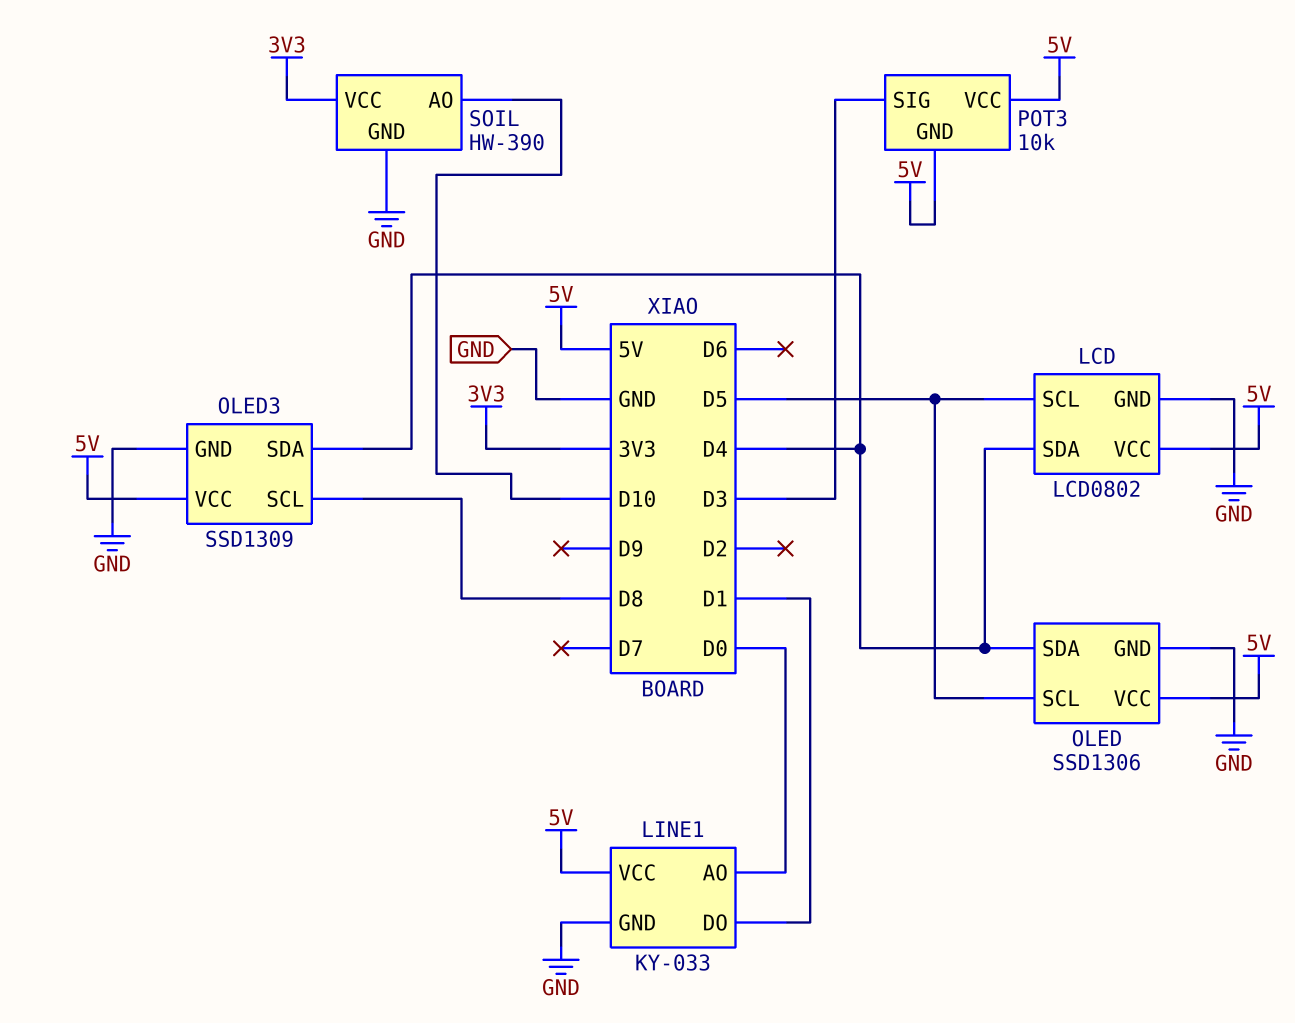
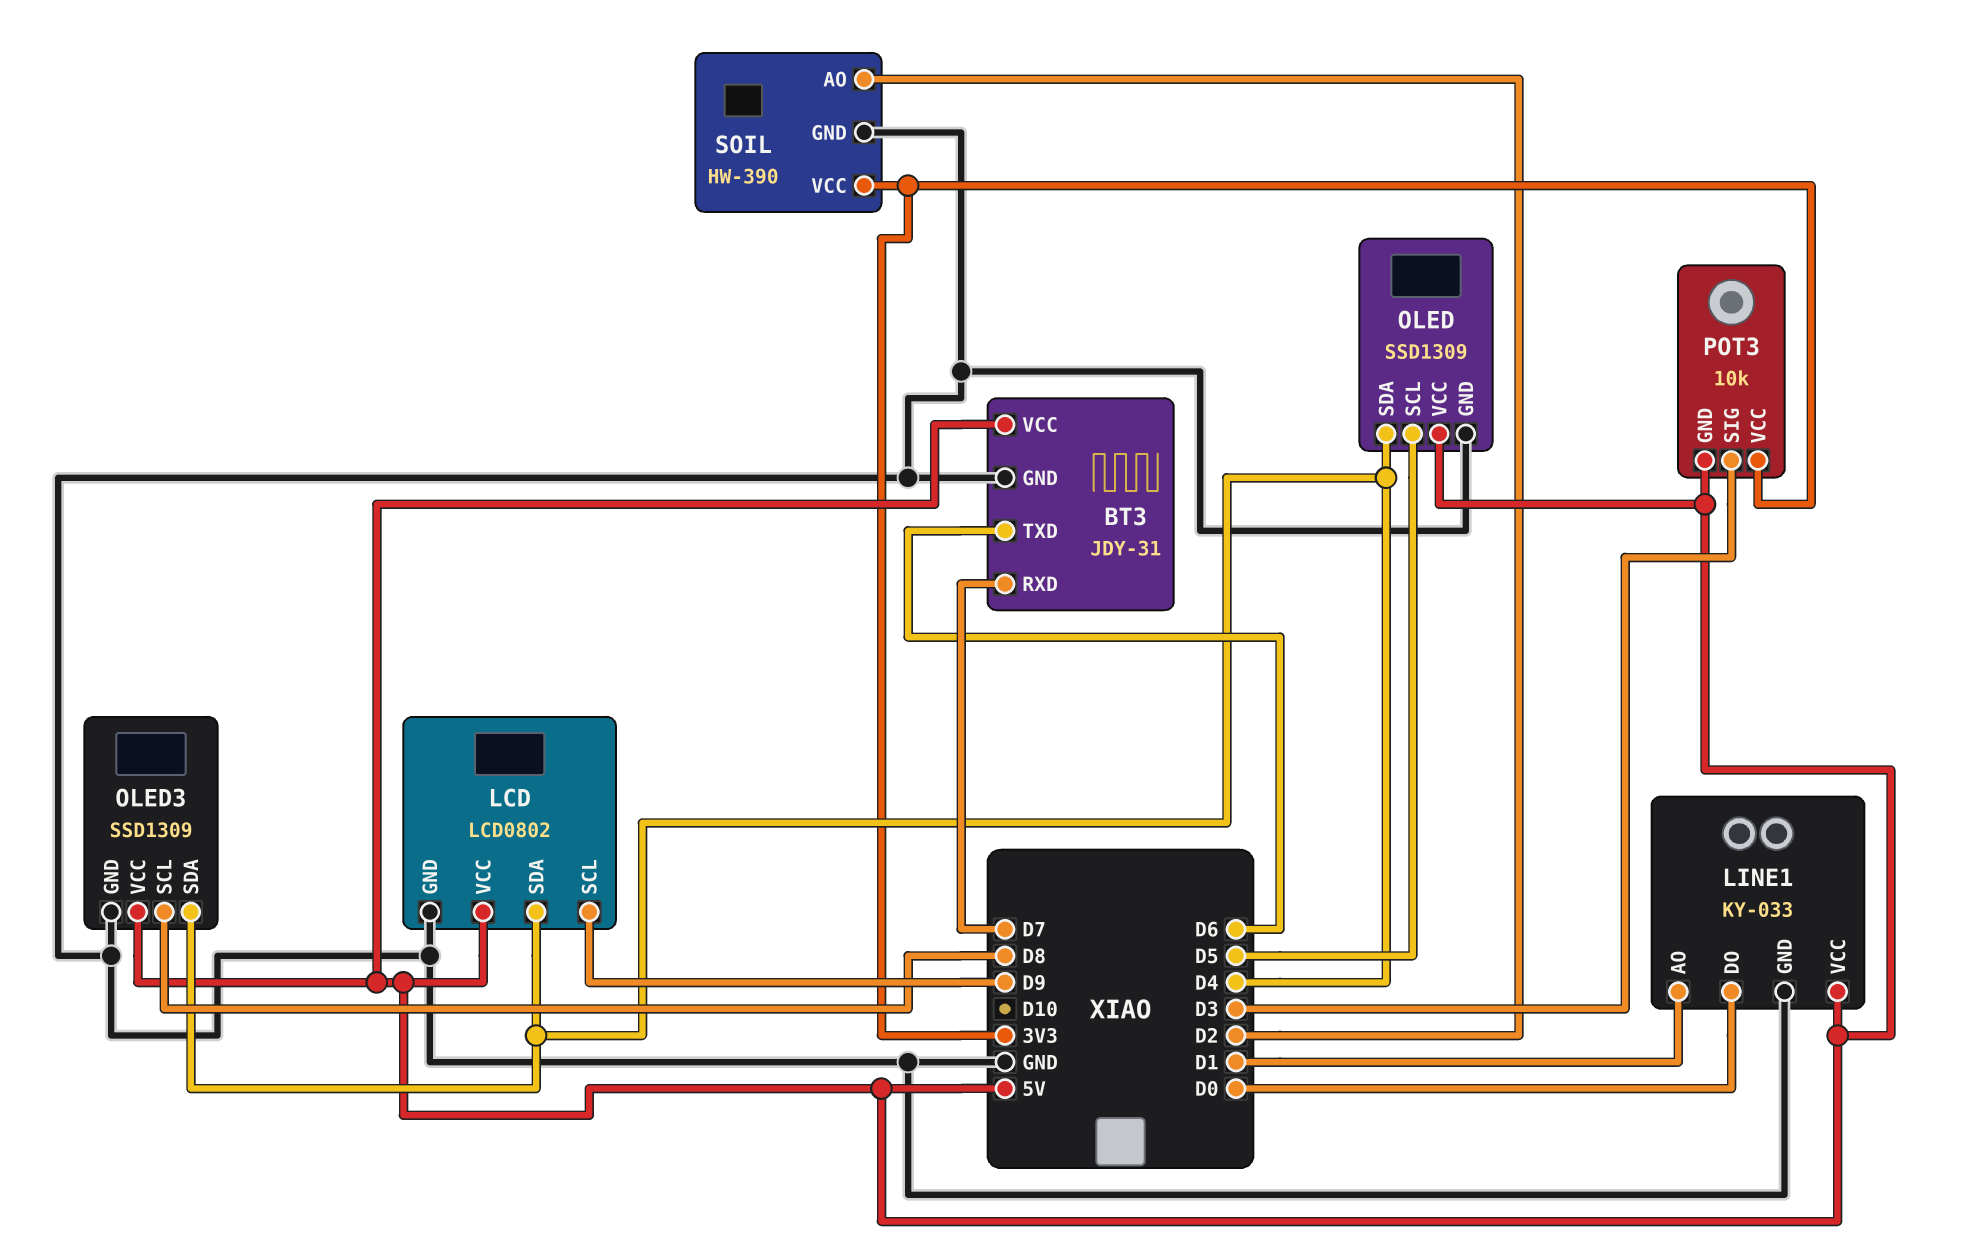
BT3: none -> JDY-31
BT3 pin GND: none -> GND
BT3 pin RXD: none -> D7
BT3 pin TXD: none -> D6
BT3 pin VCC: none -> 5V
LCD pin SCL: D5 -> D9
LINE1 pin AO: D0 -> D1
LINE1 pin DO: D1 -> D0
OLED: SSD1306 -> SSD1309
POT3 pin VCC: 5V -> 3V3
SOIL pin AO: D10 -> D2

